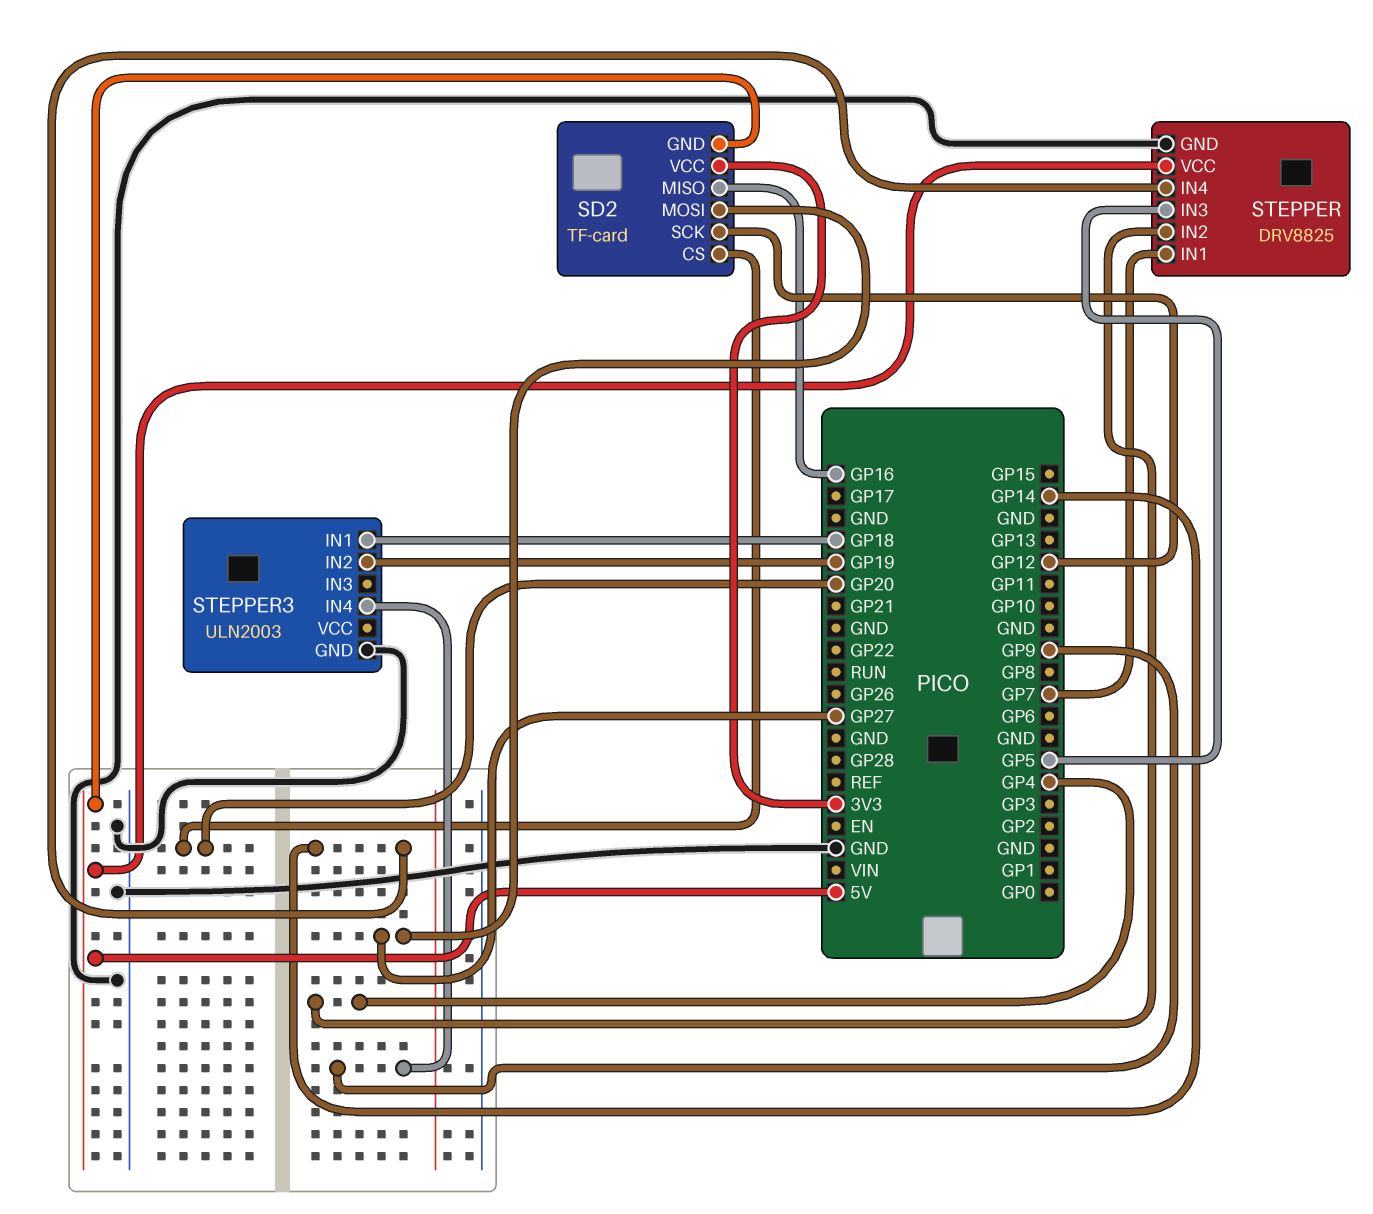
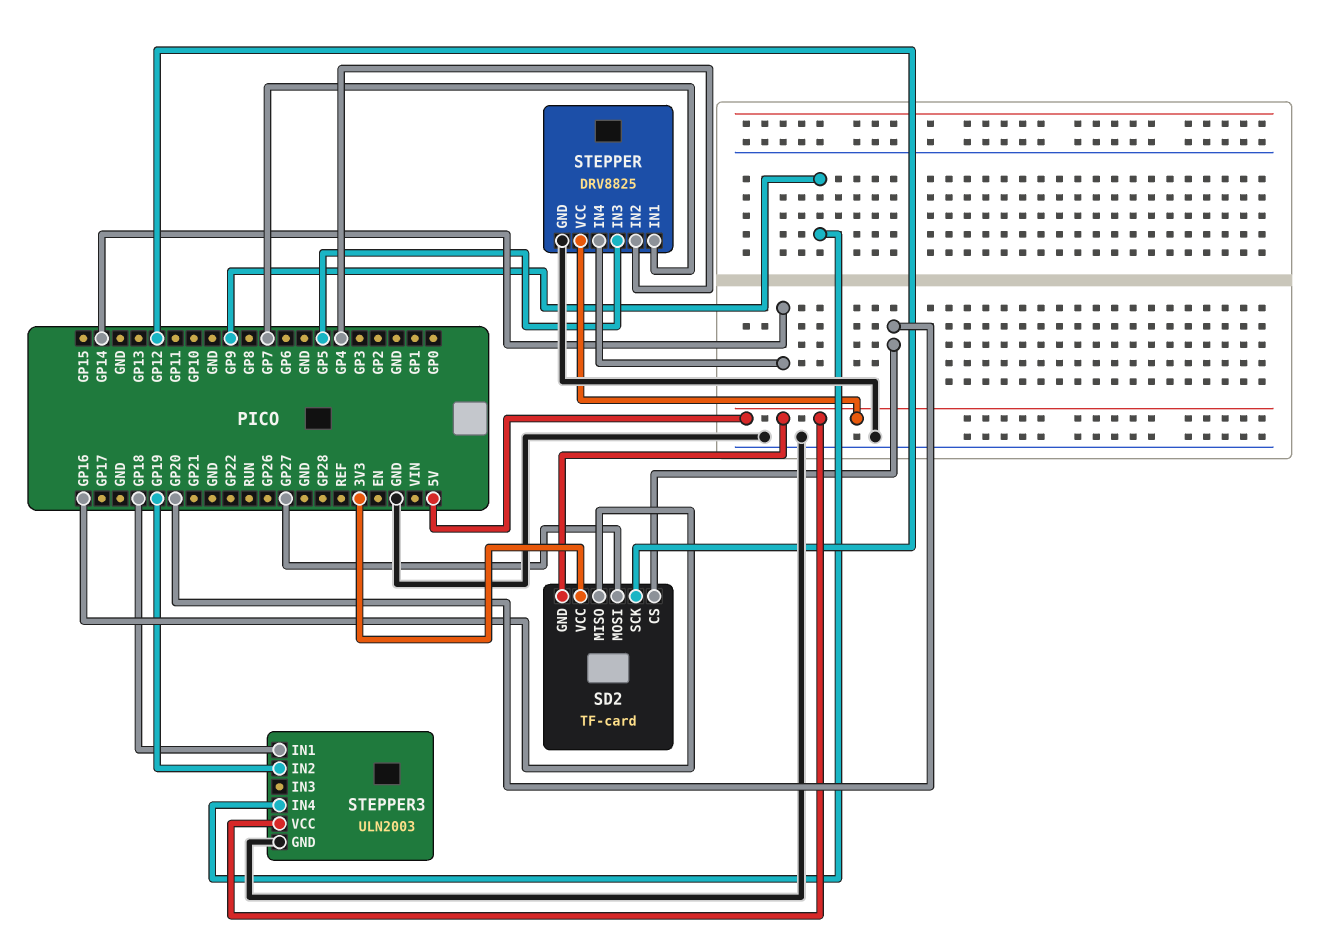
STEPPER3 pin VCC: none -> 5V

